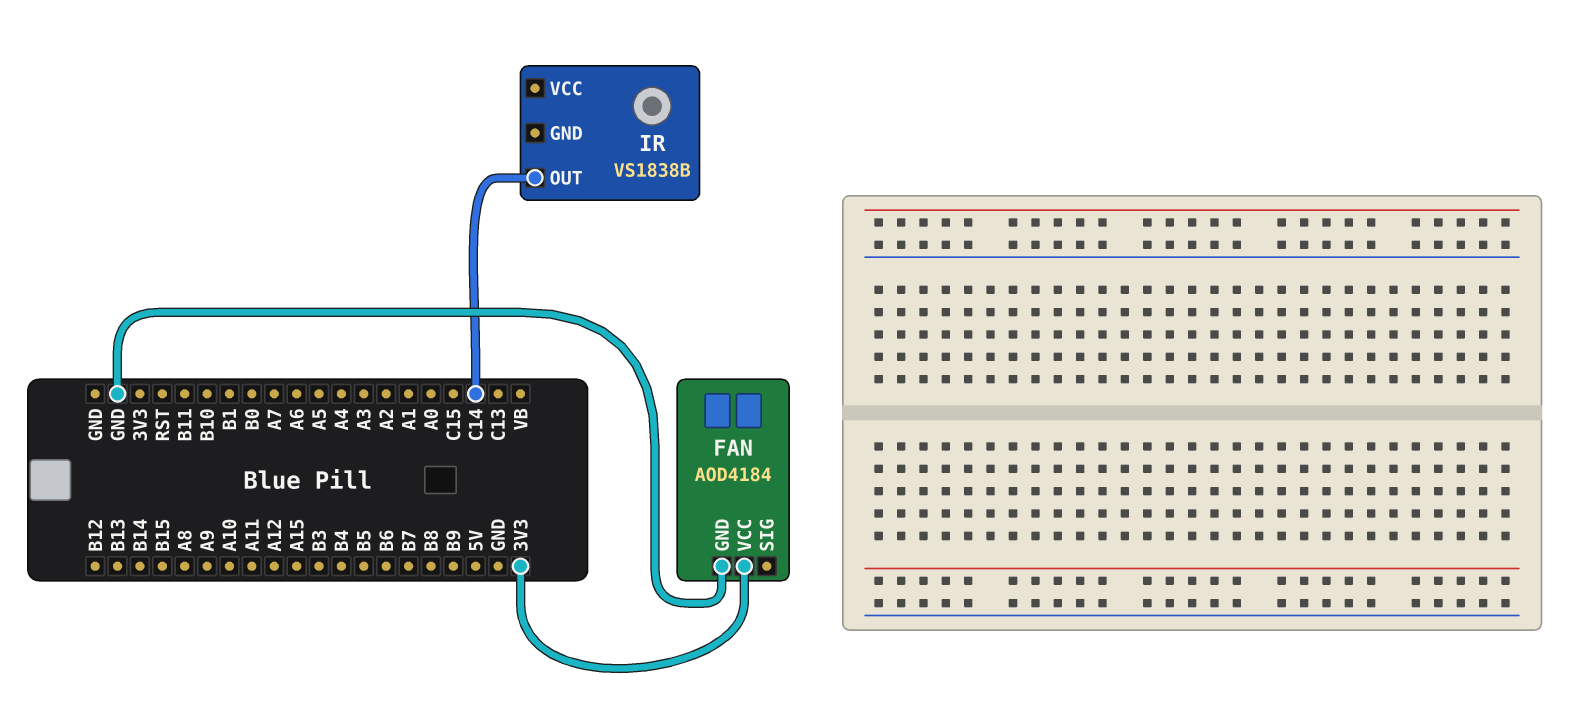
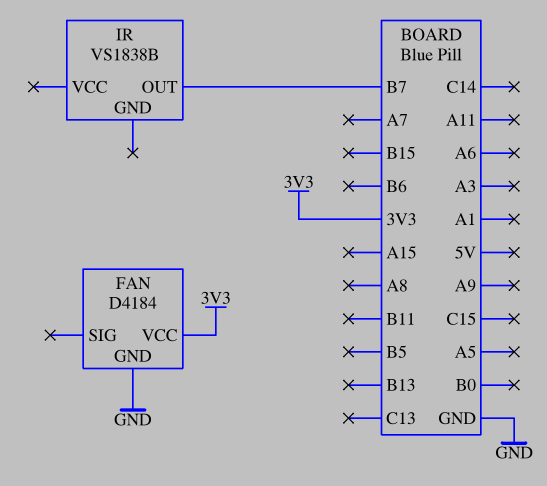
FAN: AOD4184 -> D4184
IR pin OUT: C14 -> B7

